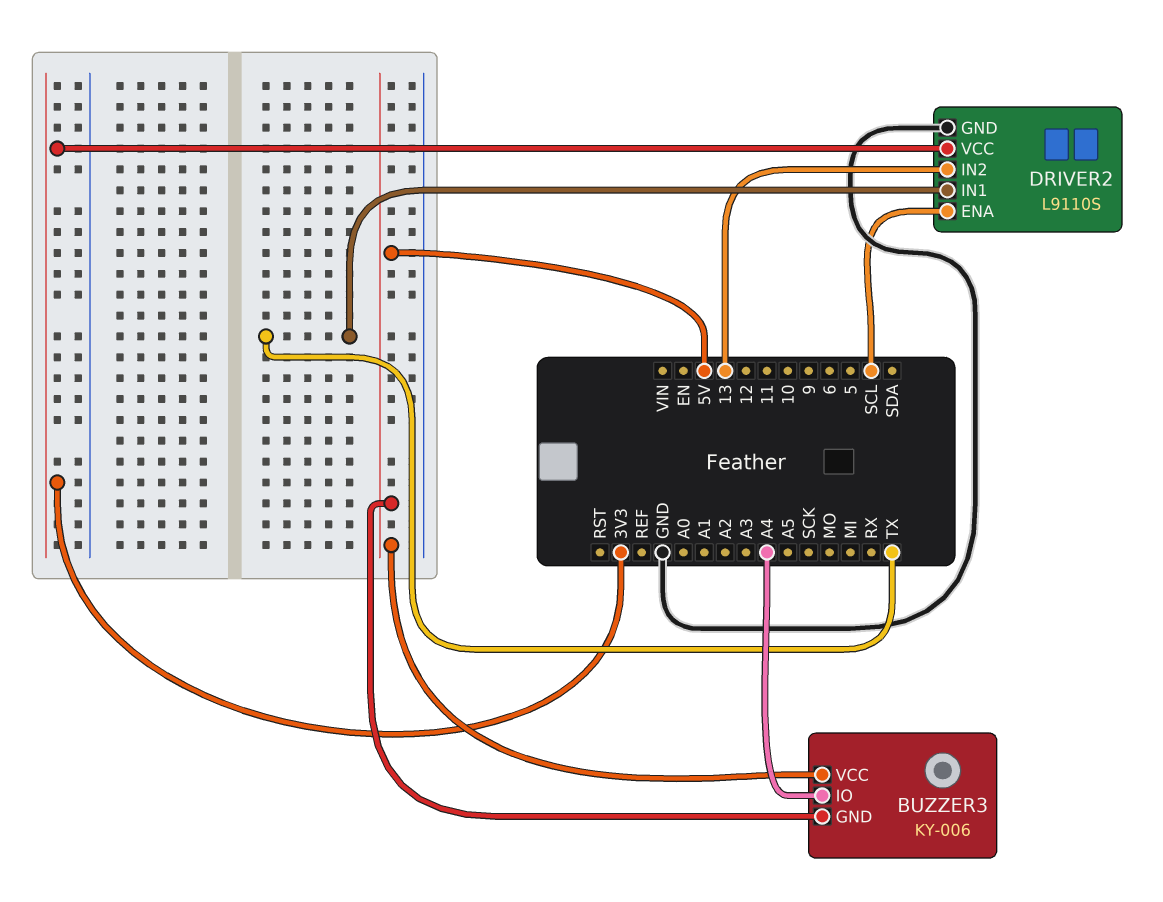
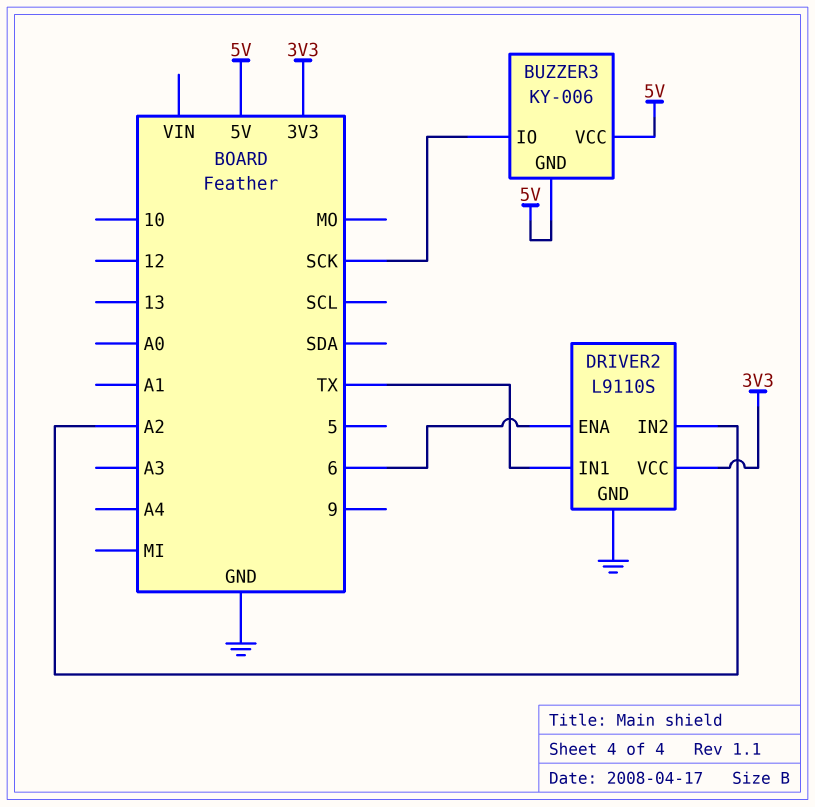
BUZZER3 pin IO: A4 -> SCK
DRIVER2 pin ENA: SCL -> 6
DRIVER2 pin IN2: 13 -> A2

